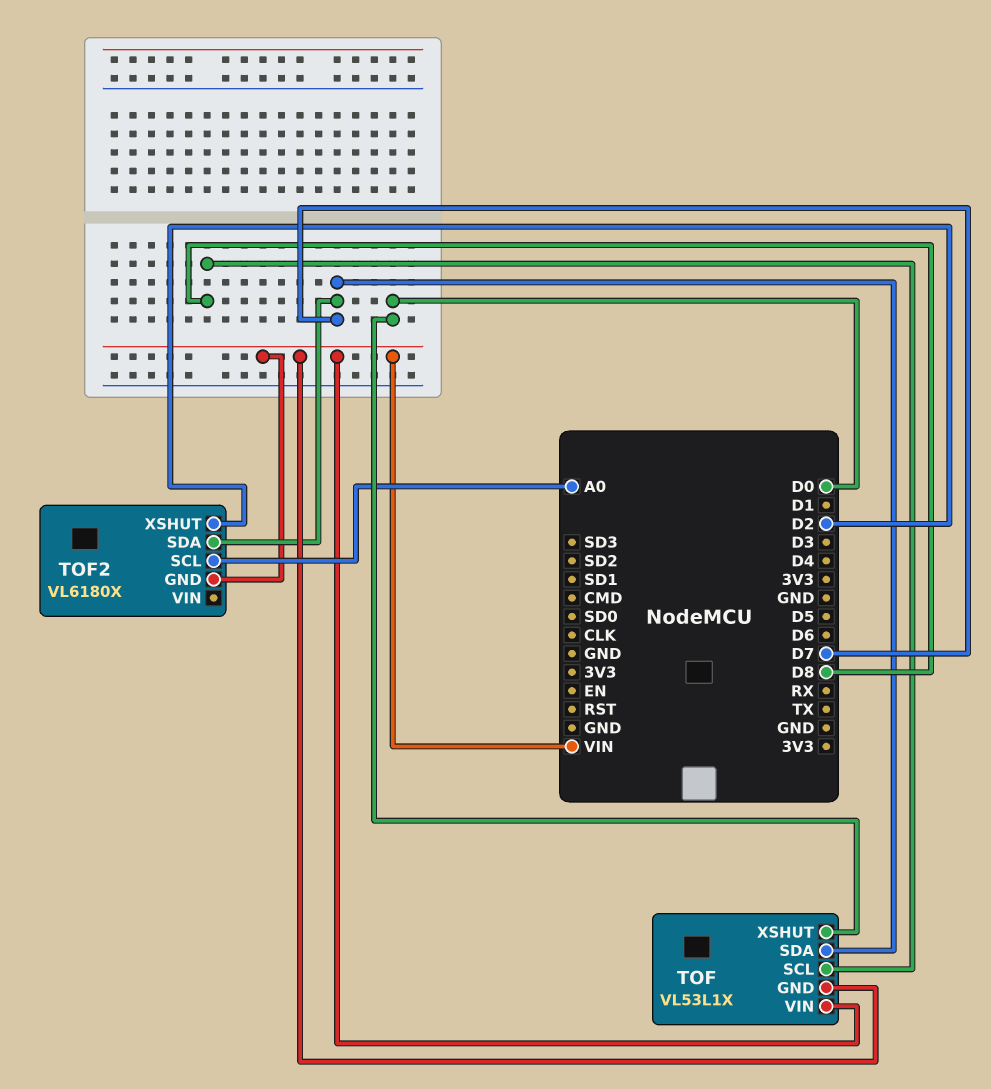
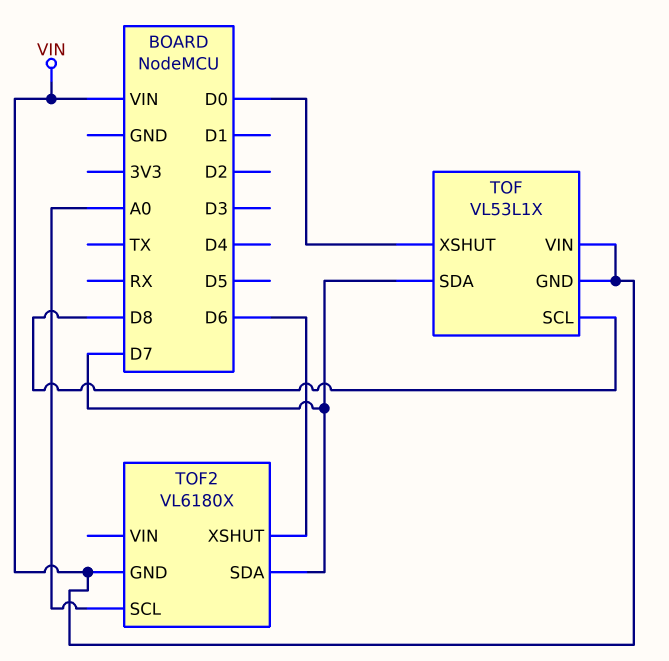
TOF2 pin XSHUT: D2 -> D6

